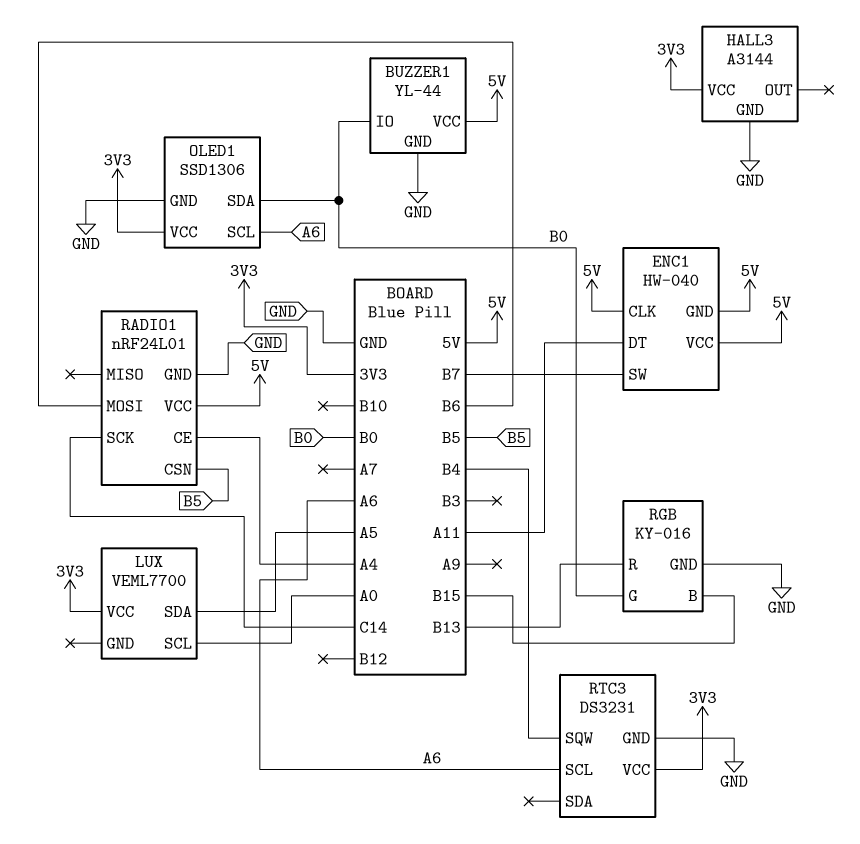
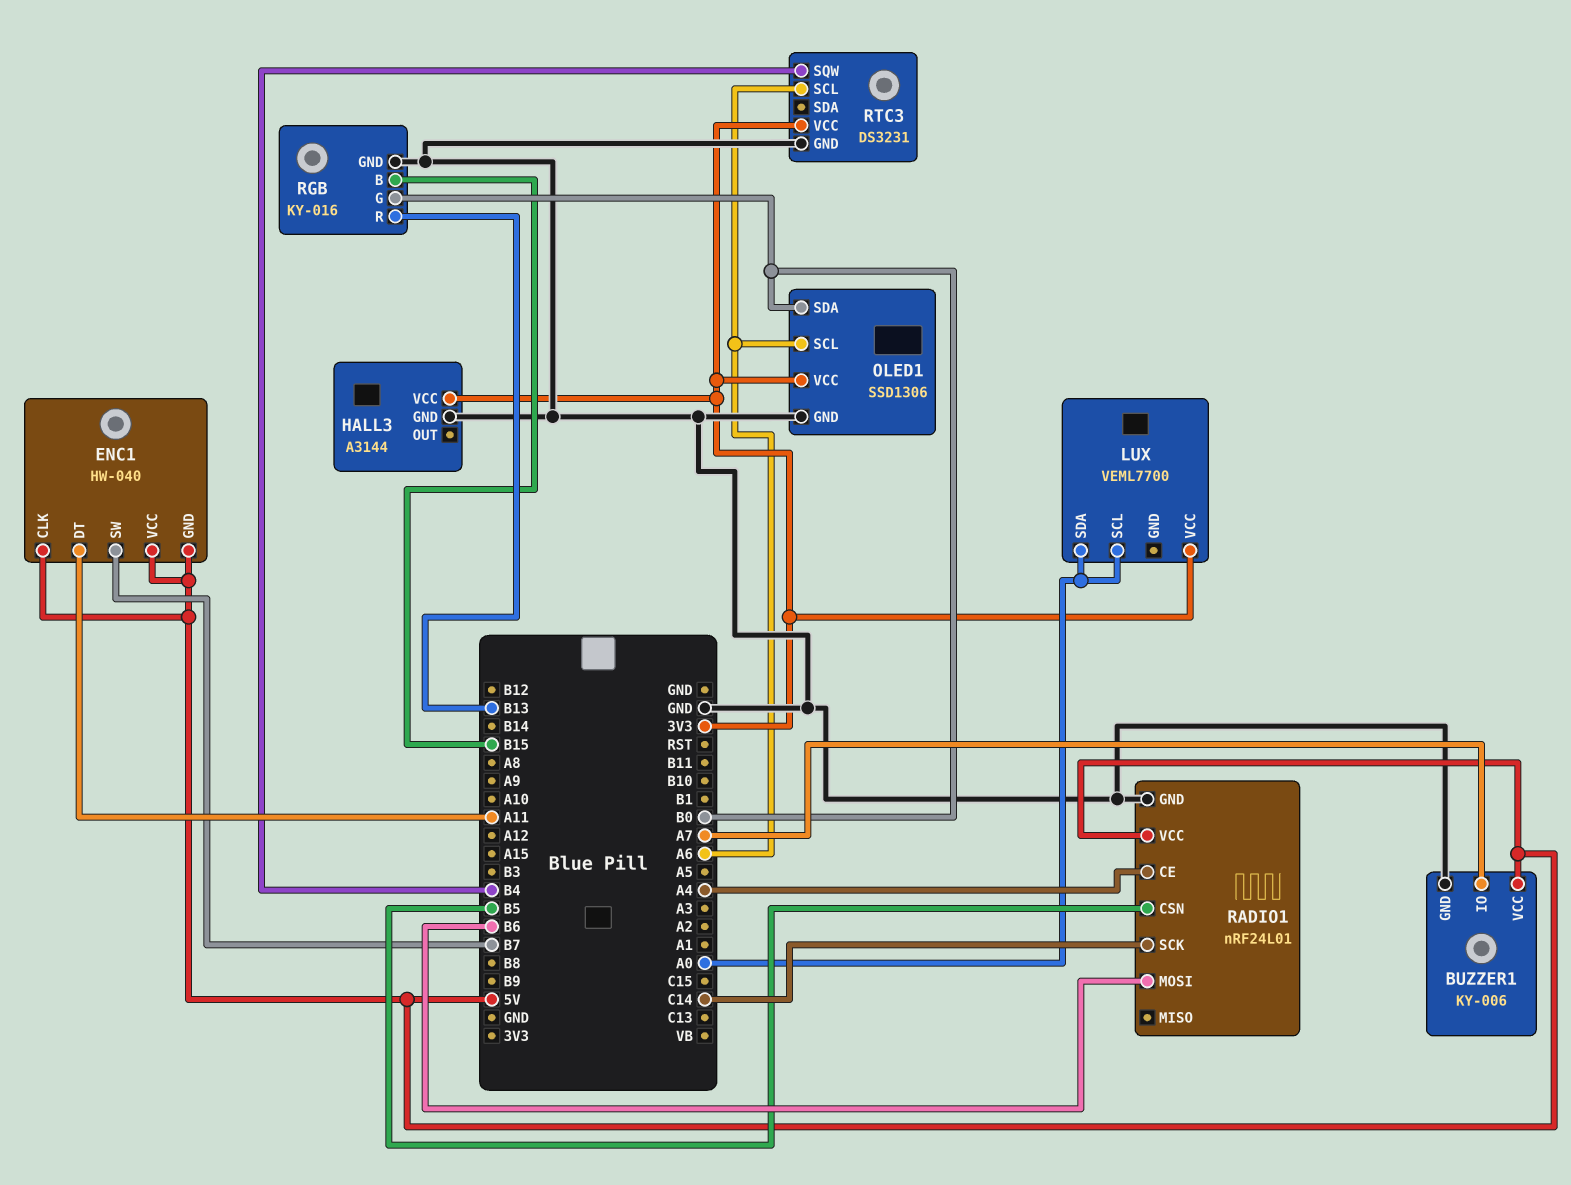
BUZZER1: YL-44 -> KY-006
BUZZER1 pin IO: B0 -> A7
LUX pin SDA: A5 -> A0

